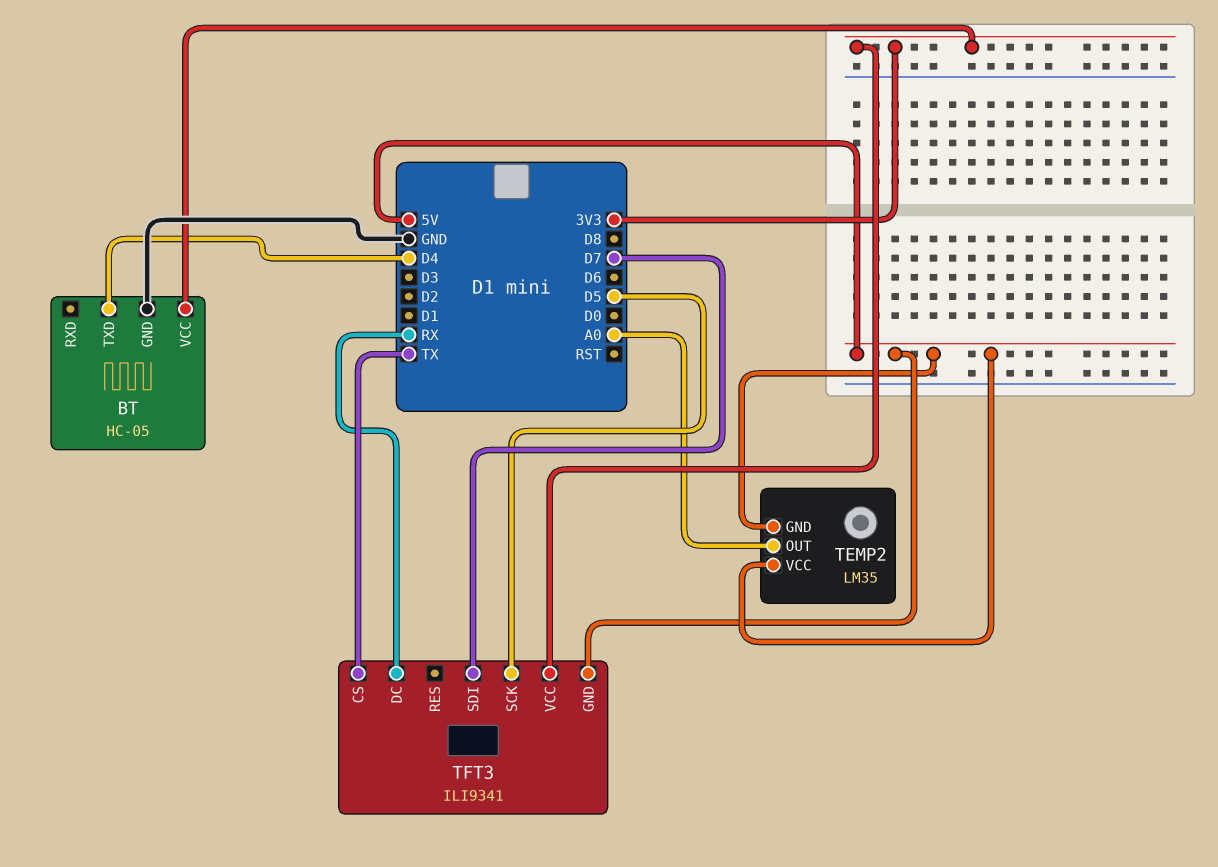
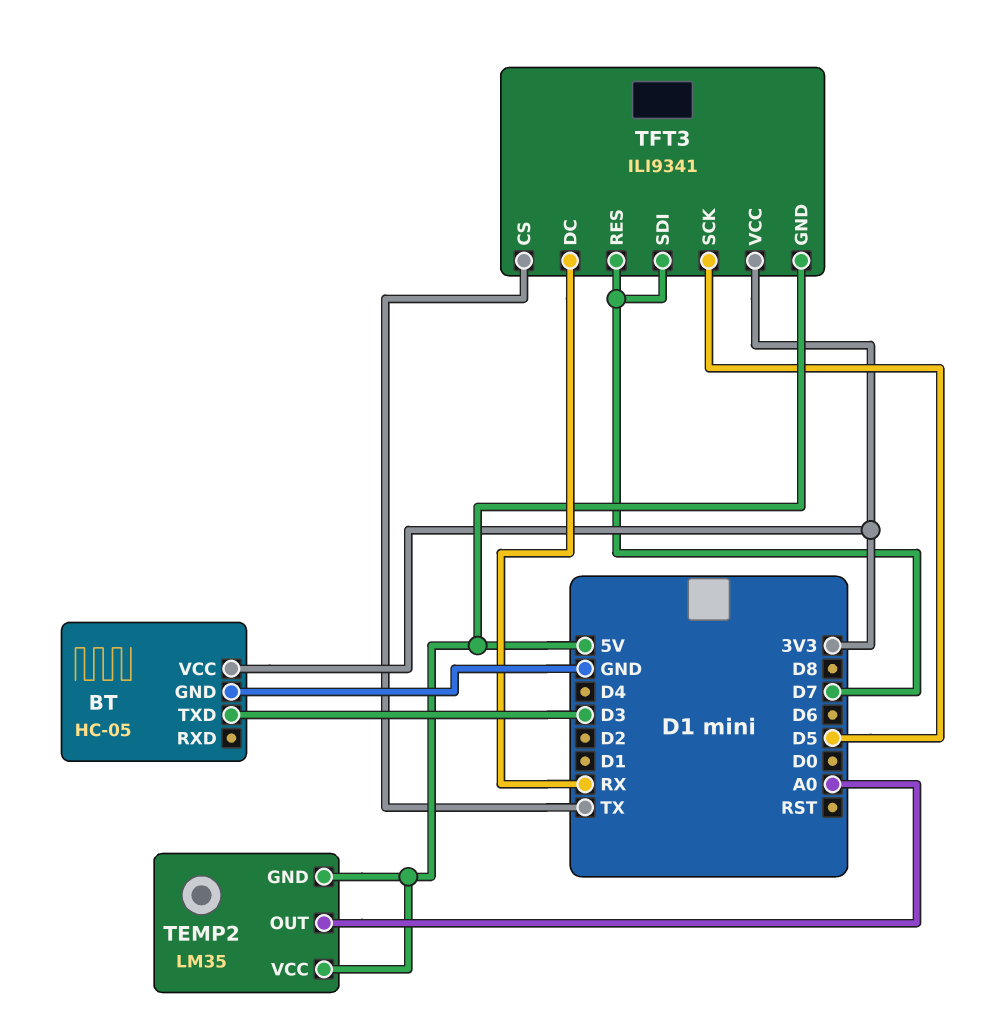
BT pin TXD: D4 -> D3
TFT3 pin RES: none -> D7

